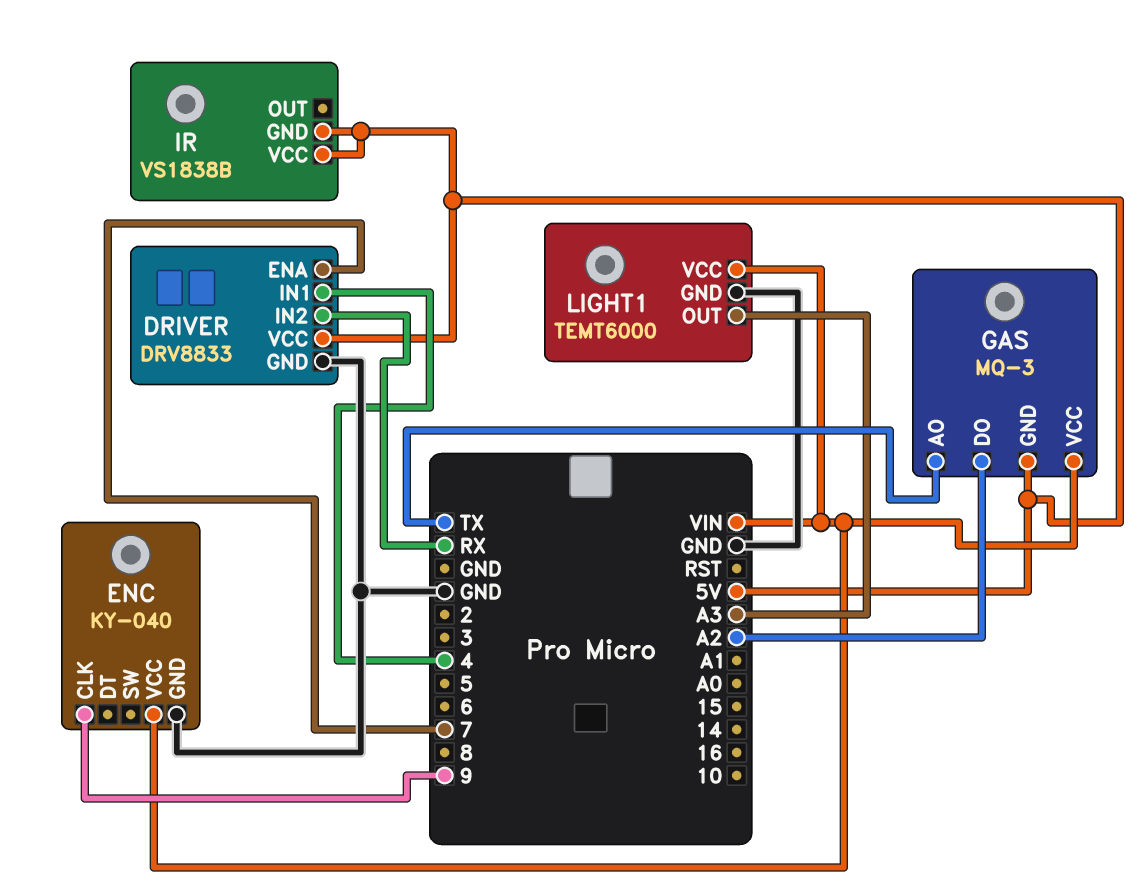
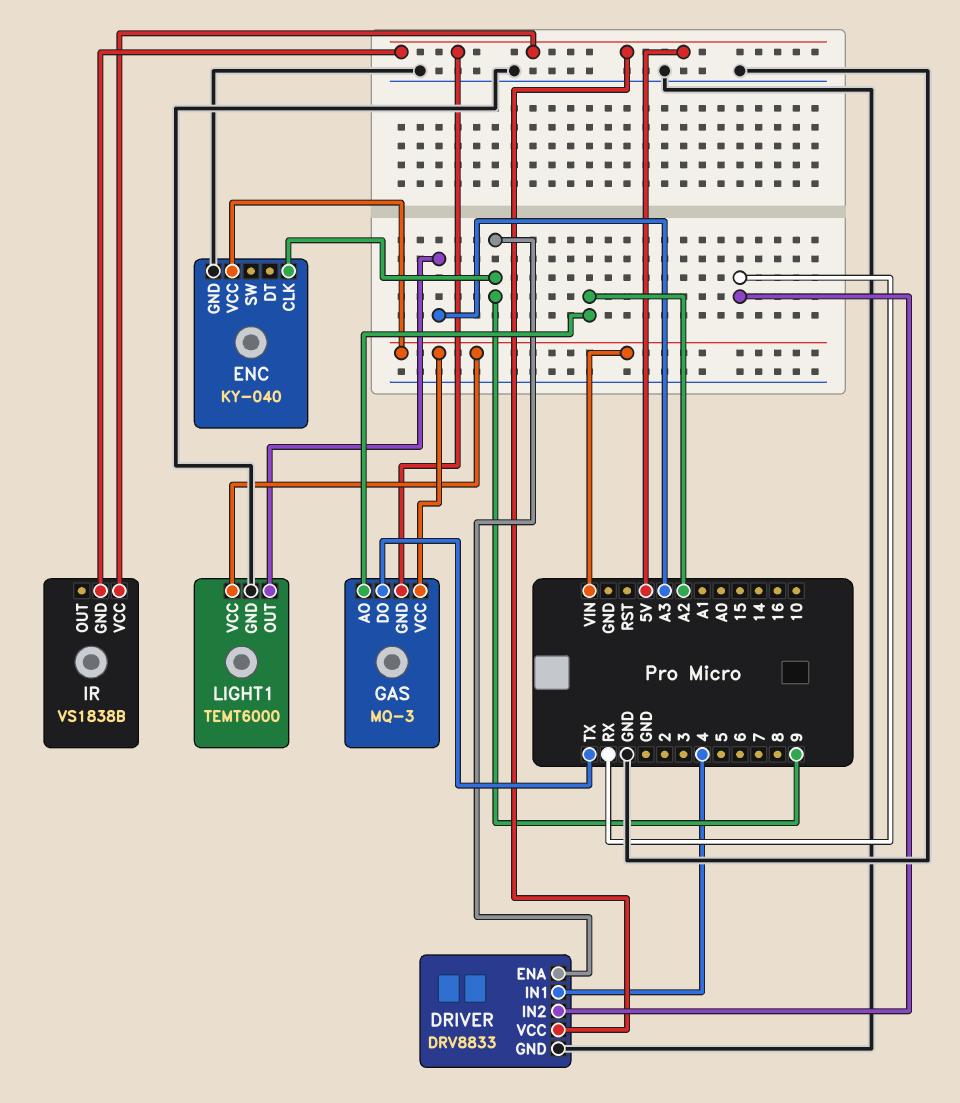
DRIVER pin ENA: 7 -> 9
GAS pin AO: TX -> A2
GAS pin DO: A2 -> TX

